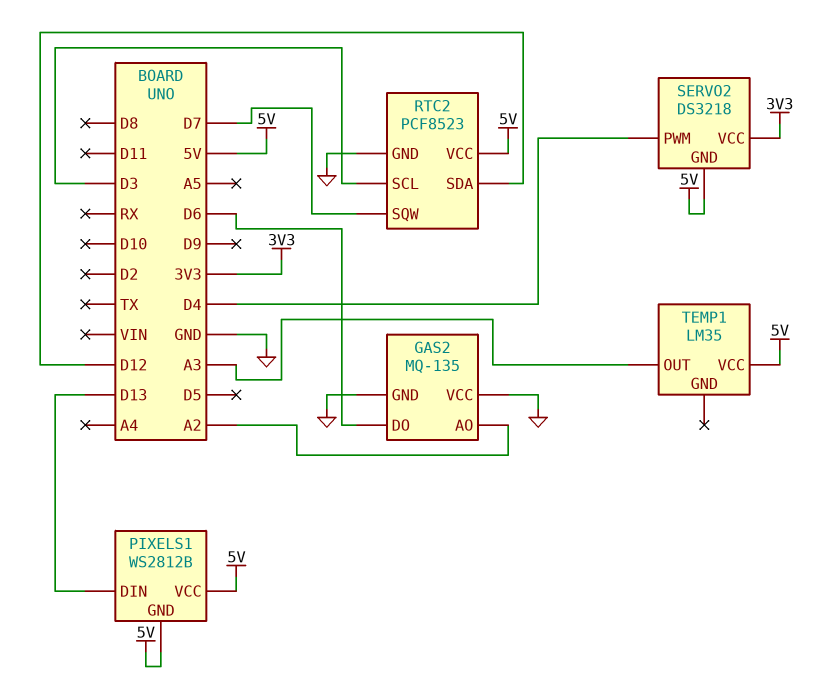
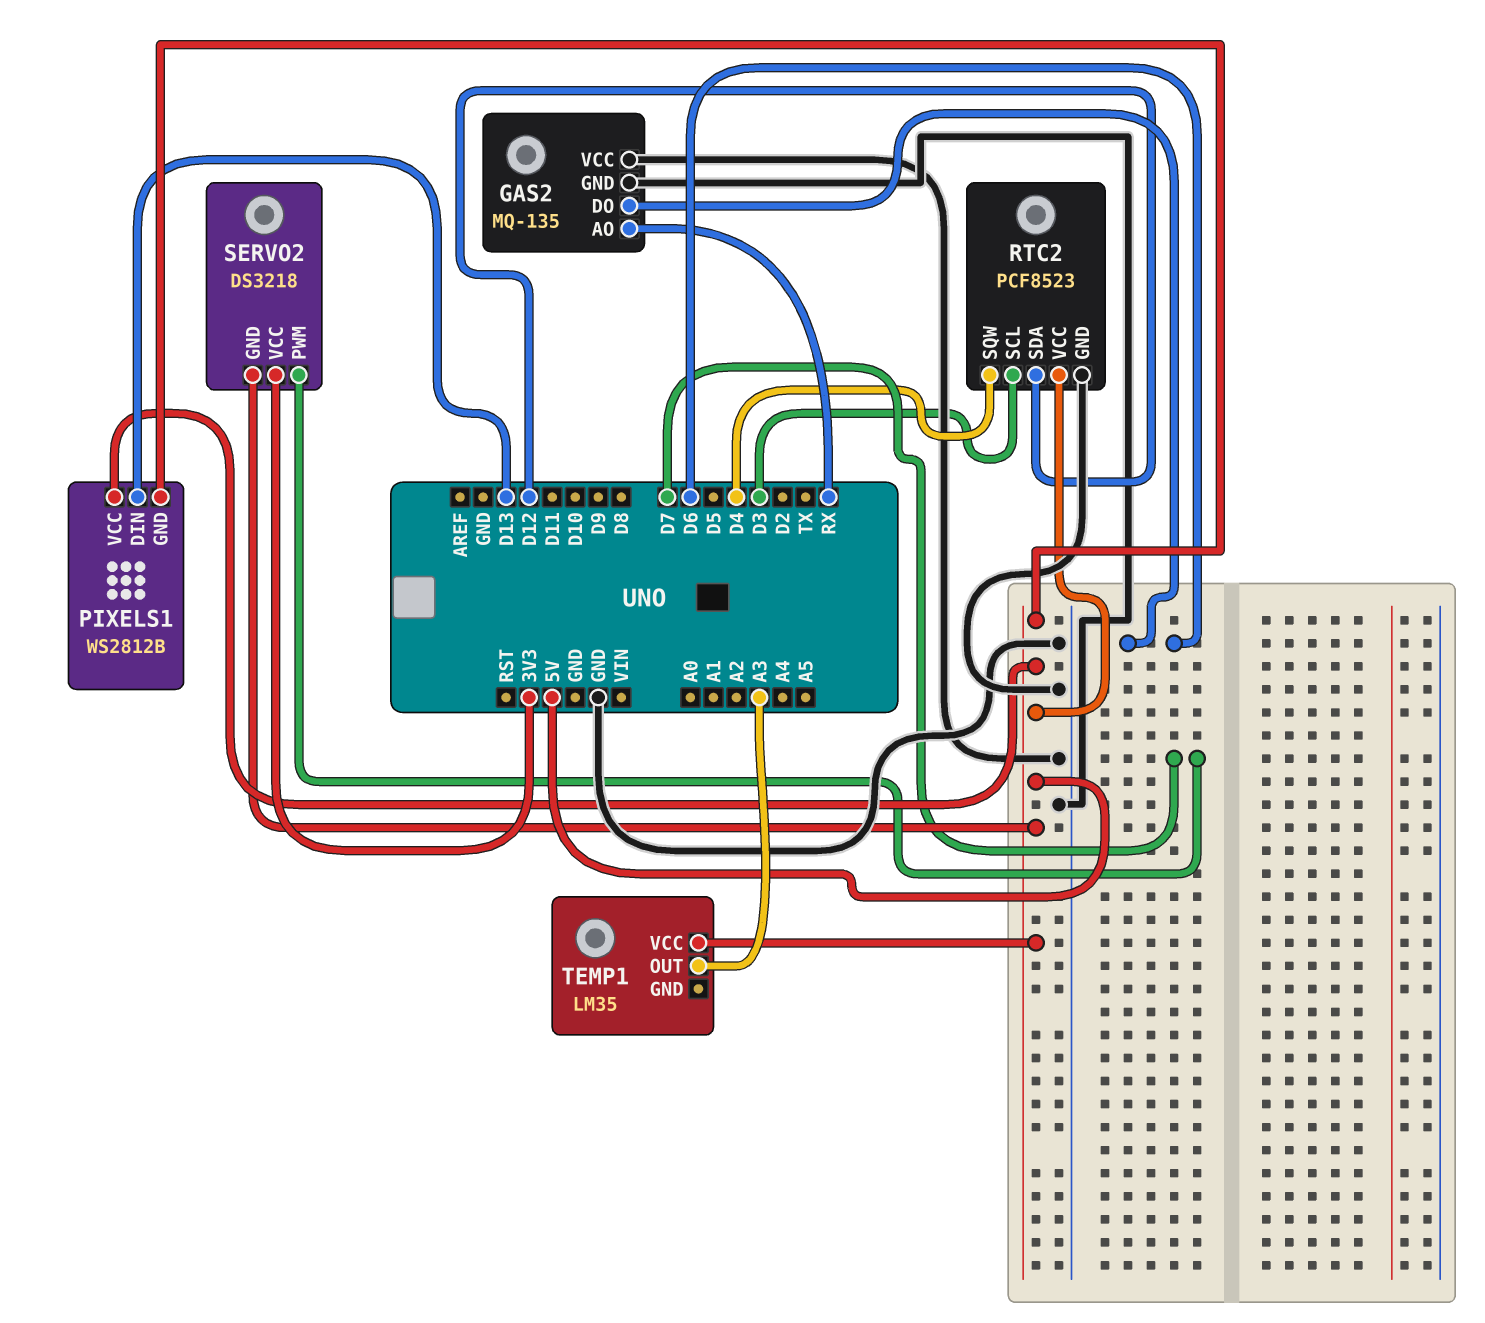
GAS2 pin AO: A2 -> RX
RTC2 pin SQW: D7 -> D4
SERVO2 pin PWM: D4 -> D7

